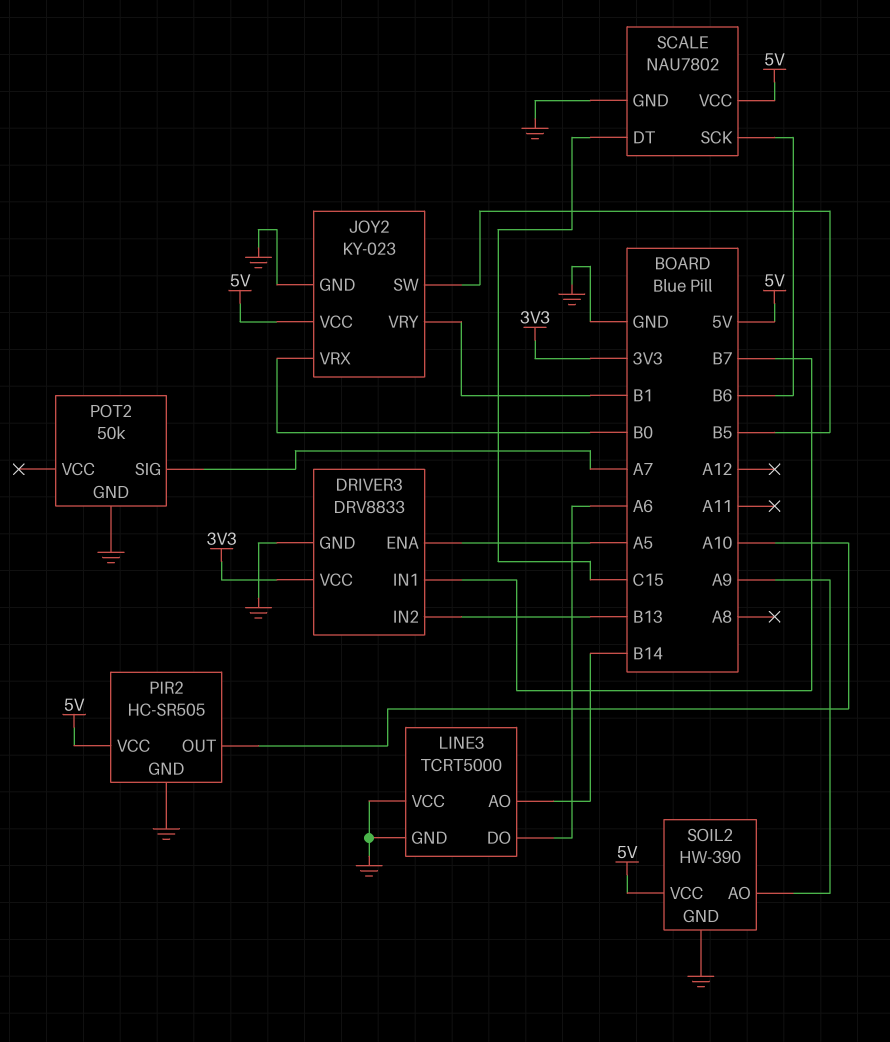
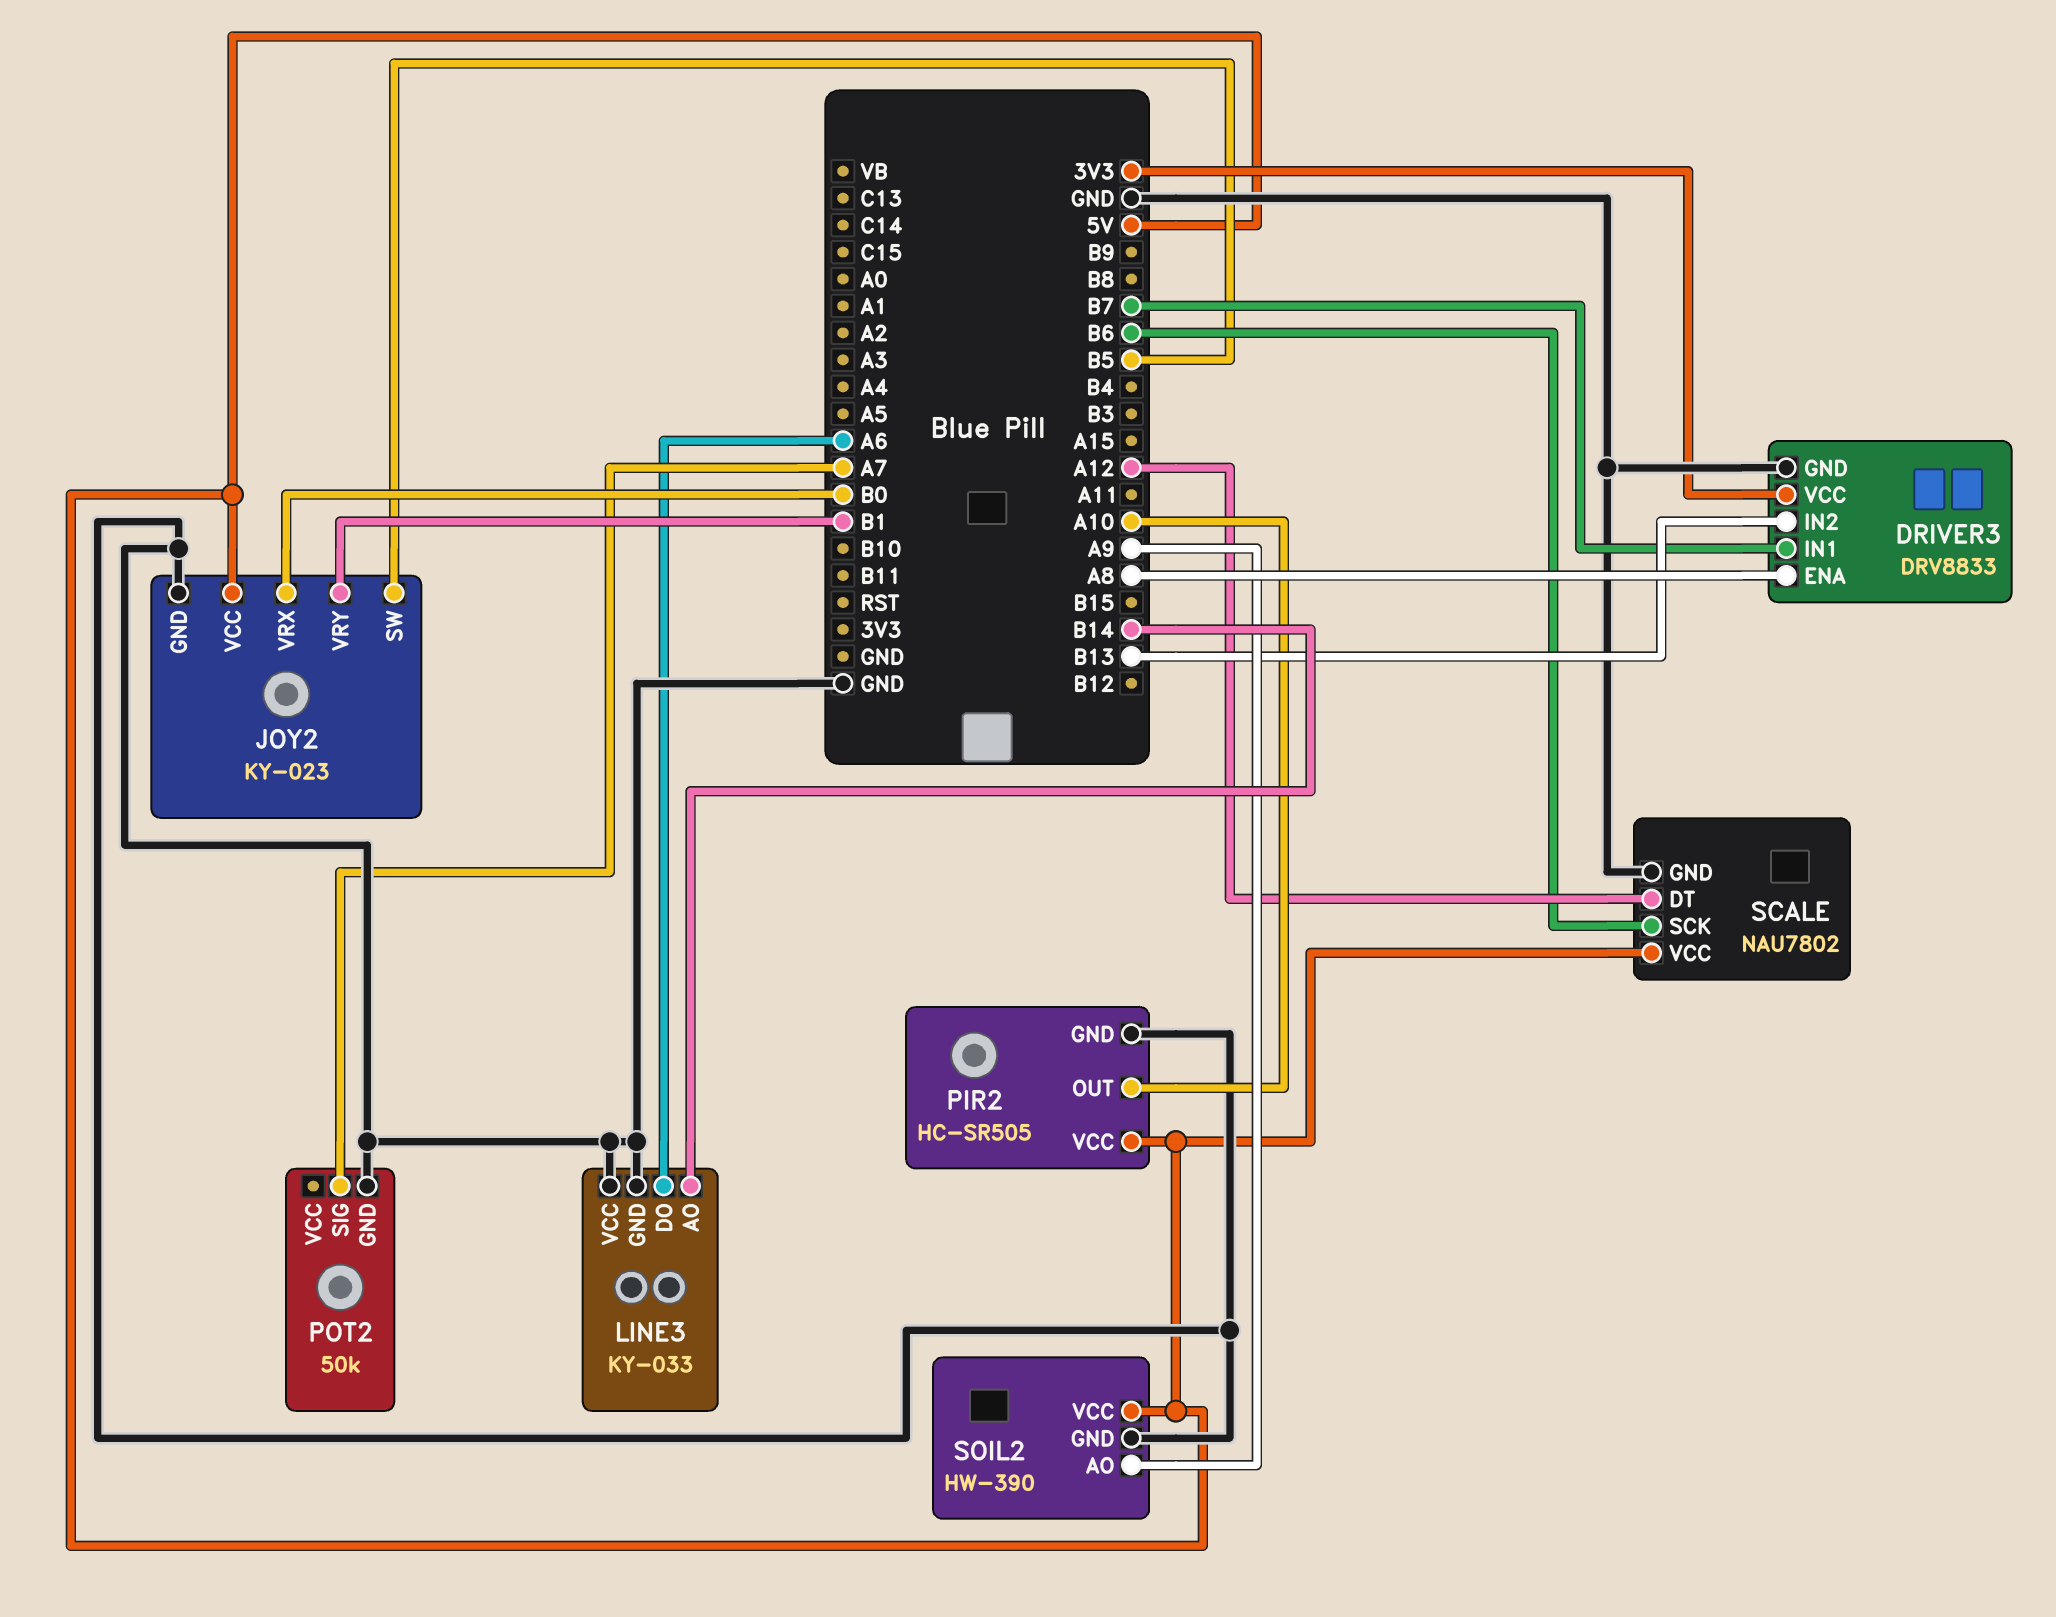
DRIVER3 pin ENA: A5 -> A8
LINE3: TCRT5000 -> KY-033
SCALE pin DT: C15 -> A12

